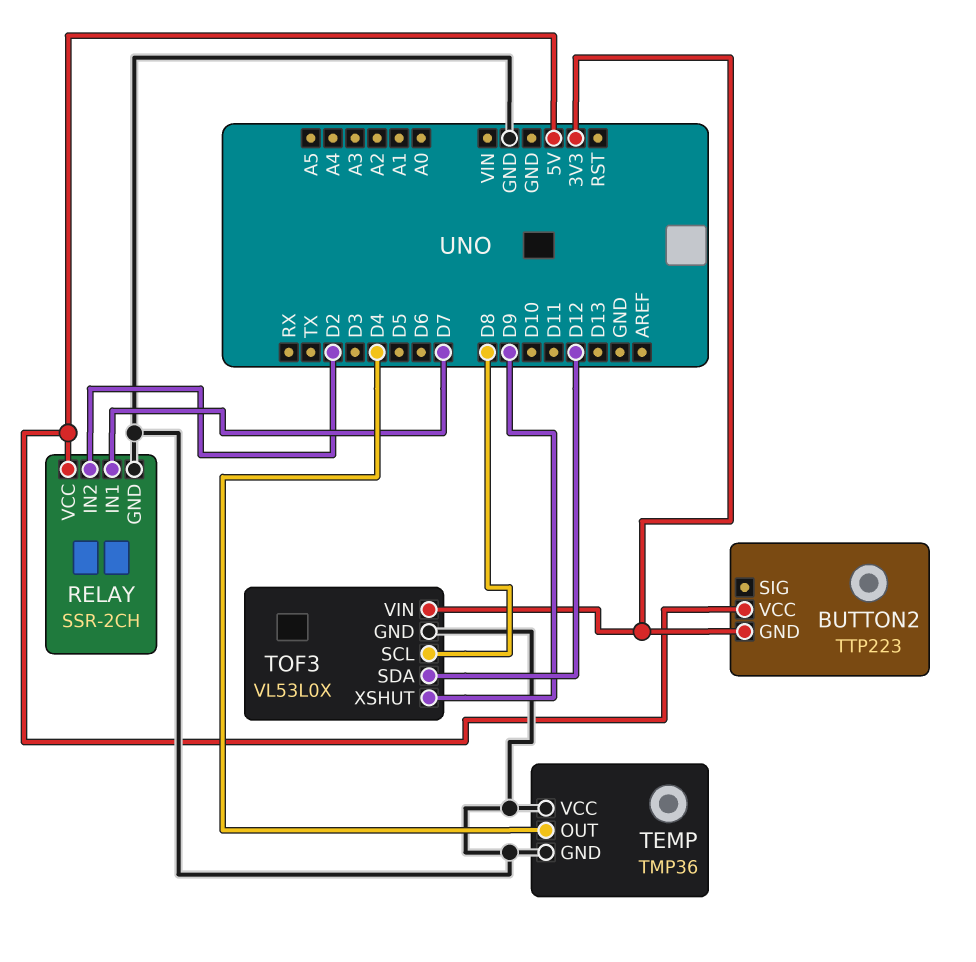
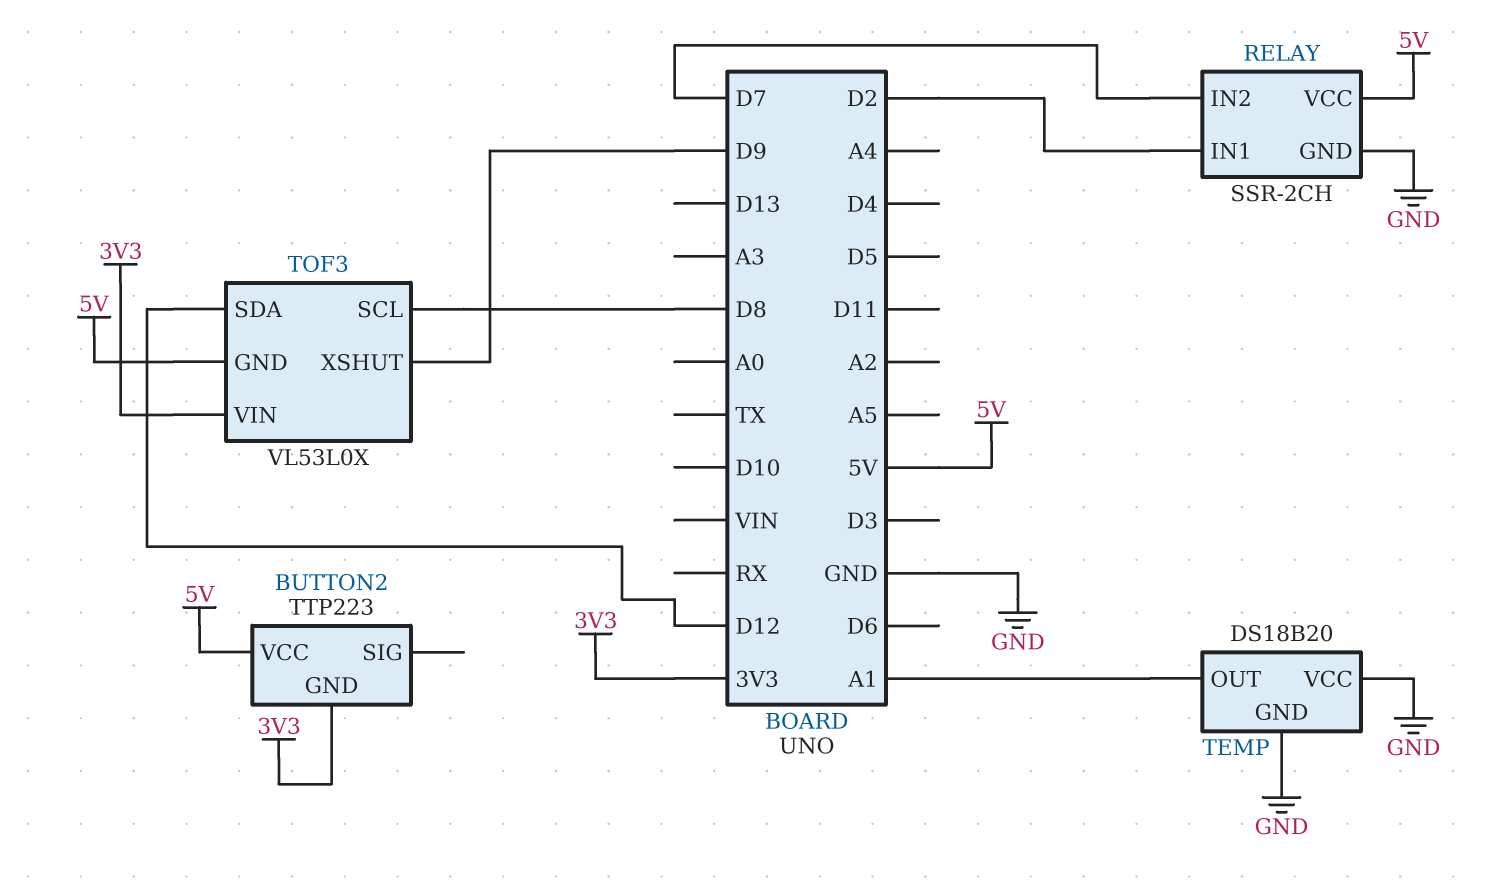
RELAY pin IN1: D7 -> D2
RELAY pin IN2: D2 -> D7
TEMP: TMP36 -> DS18B20
TEMP pin OUT: D4 -> A1
TOF3 pin GND: GND -> 5V

